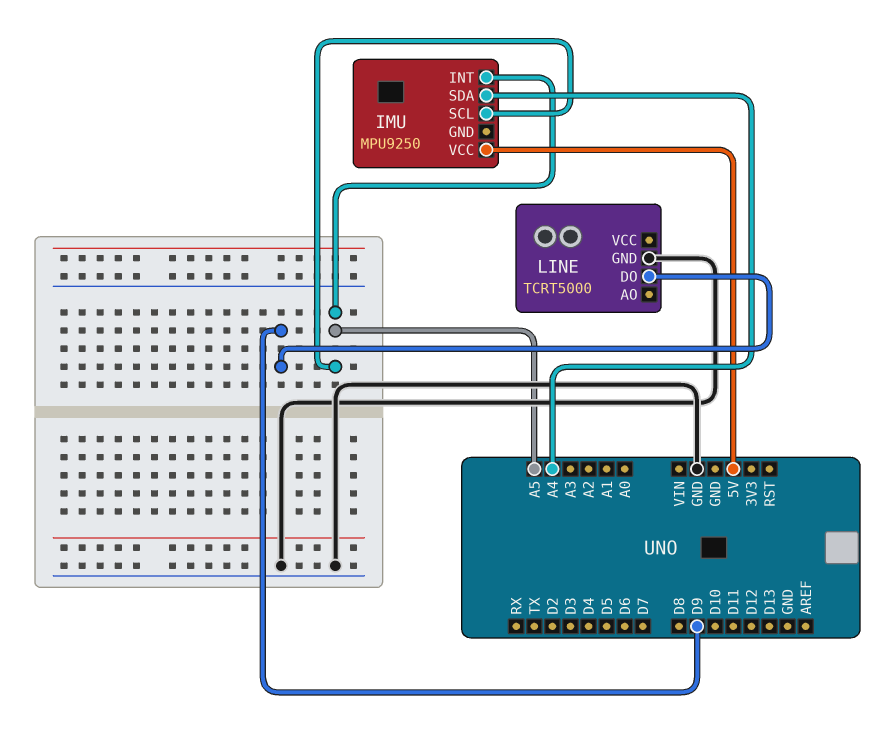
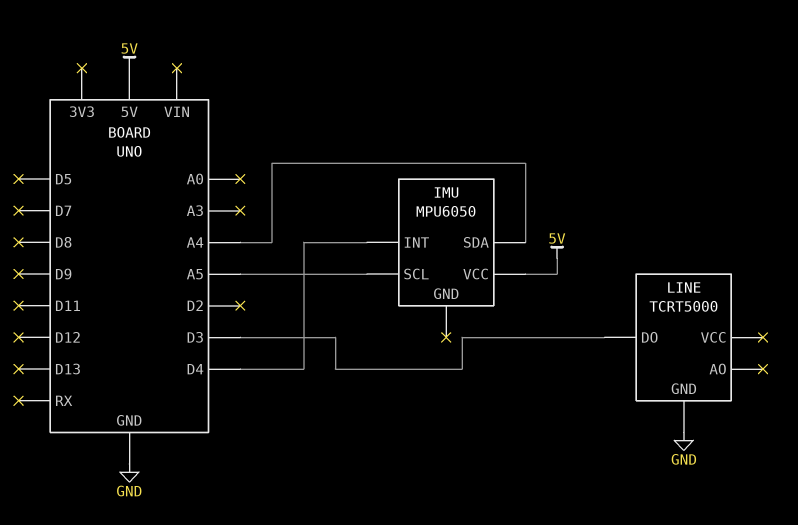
IMU: MPU9250 -> MPU6050
IMU pin INT: A5 -> D4
LINE pin DO: D9 -> D3

